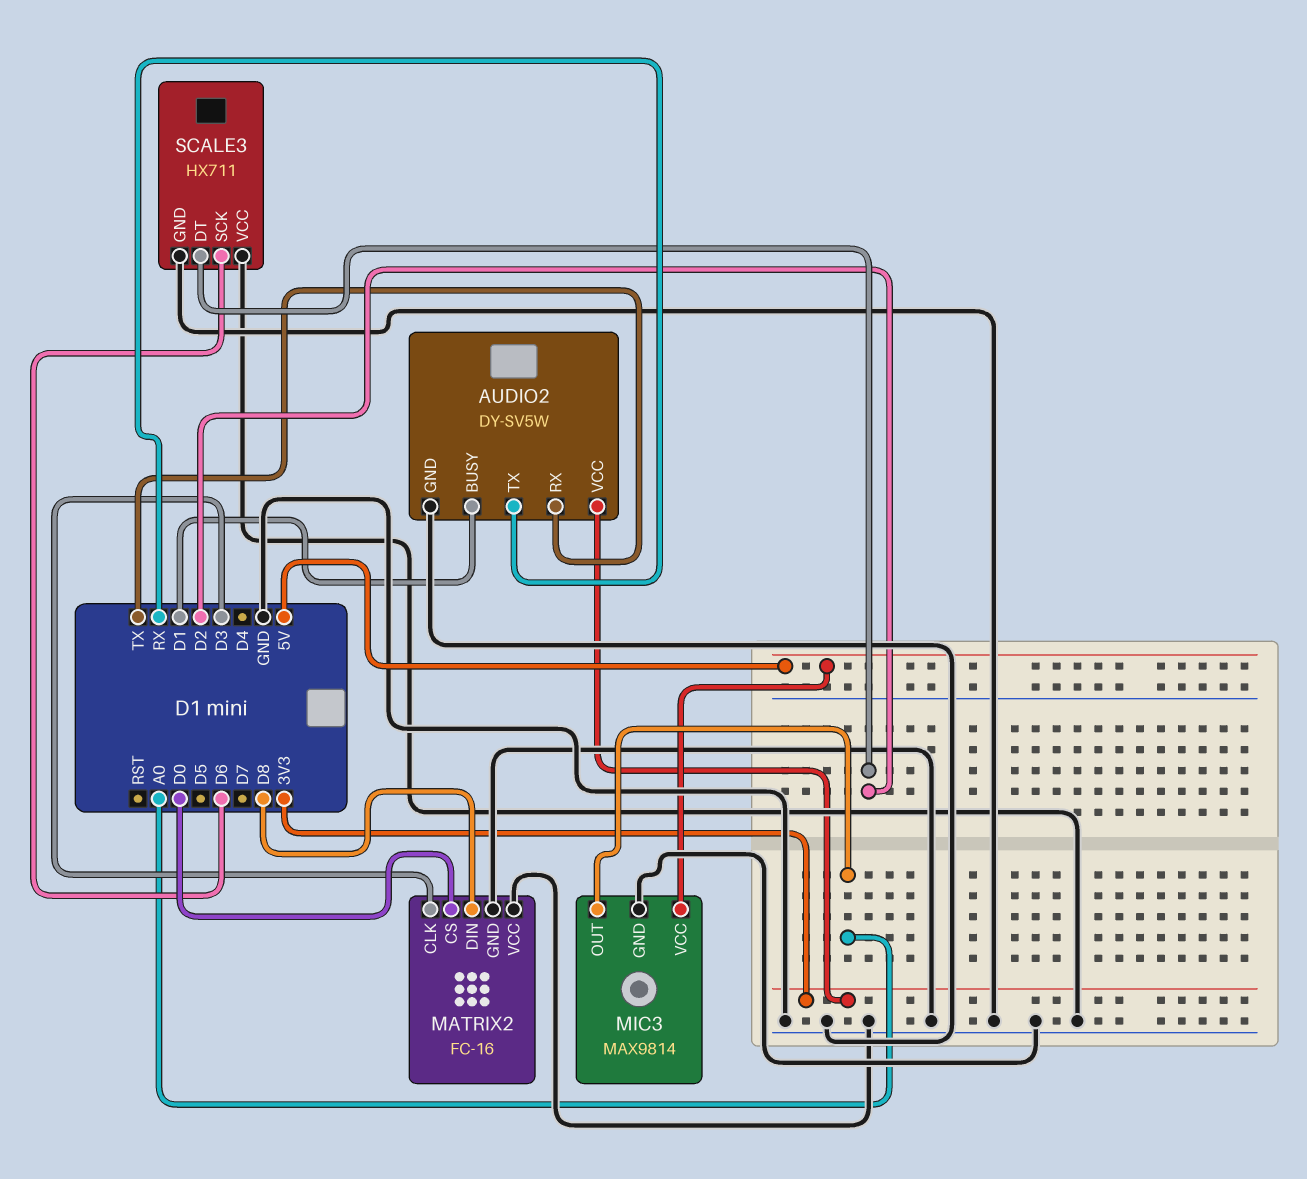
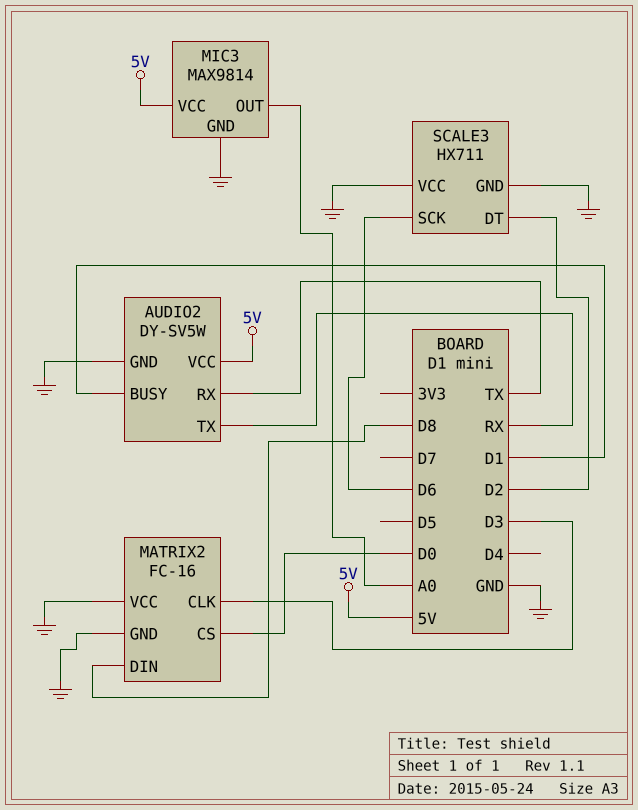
AUDIO2 pin VCC: 3V3 -> 5V

